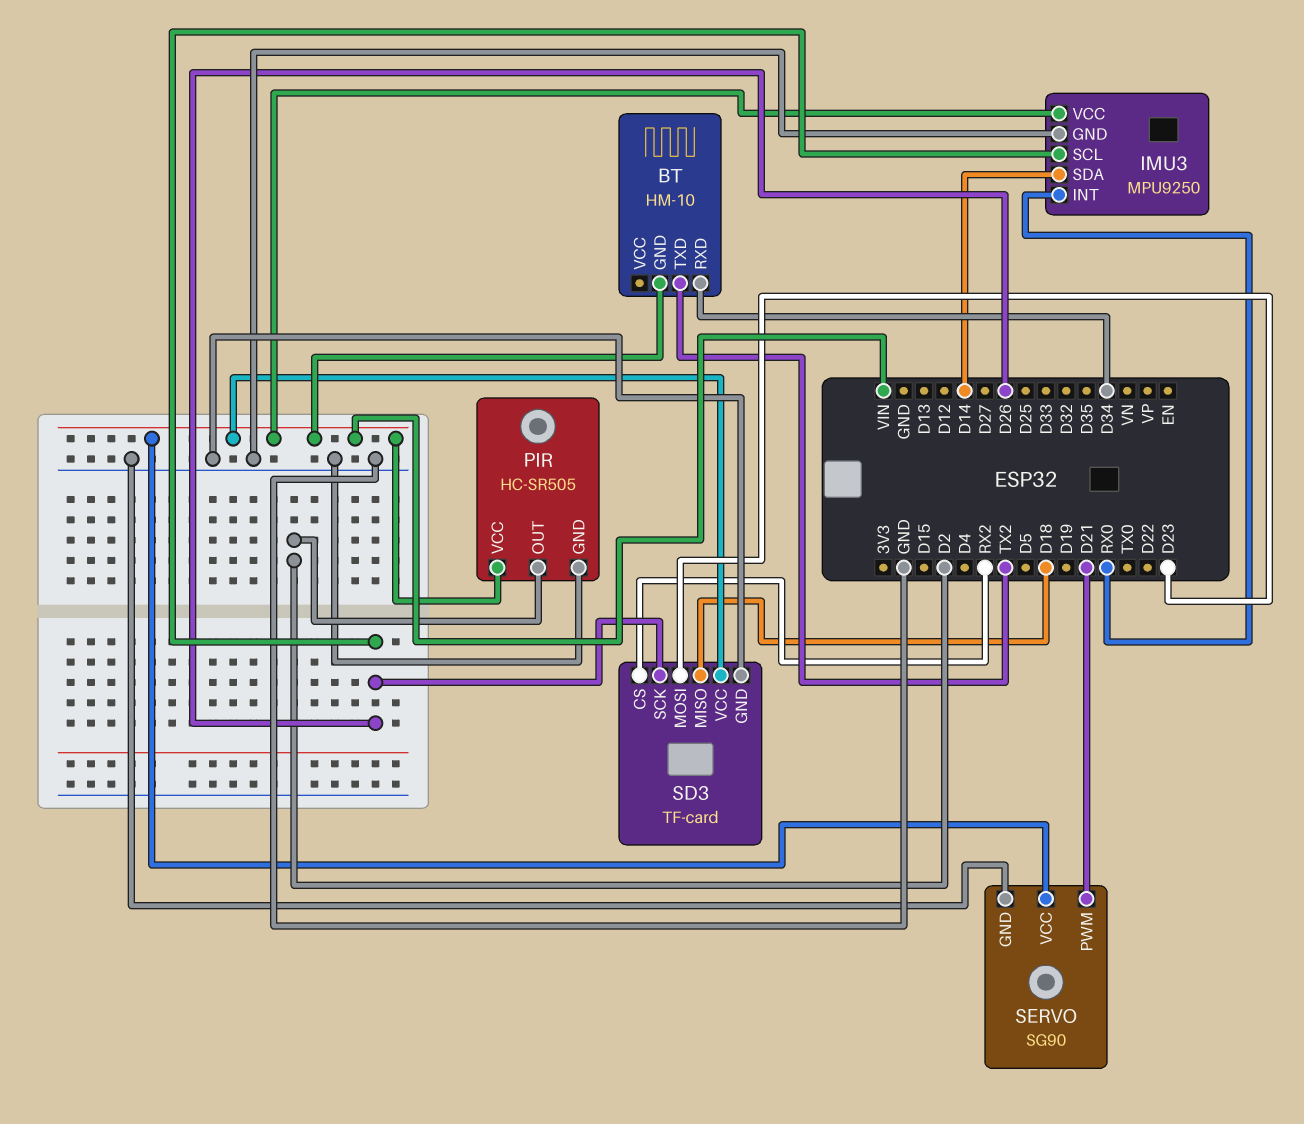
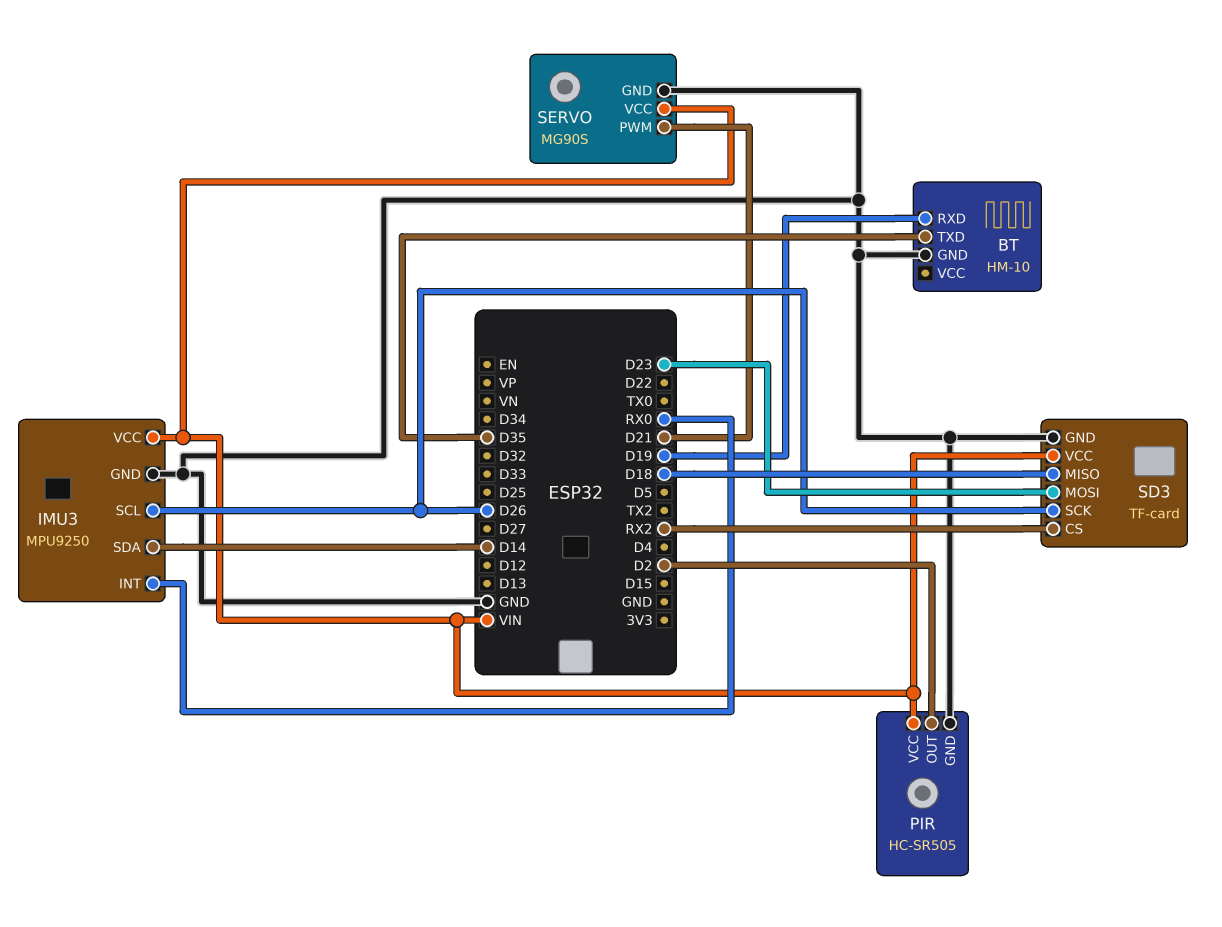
BT pin GND: VIN -> GND
BT pin RXD: D34 -> D19
BT pin TXD: TX2 -> D35
SERVO: SG90 -> MG90S

